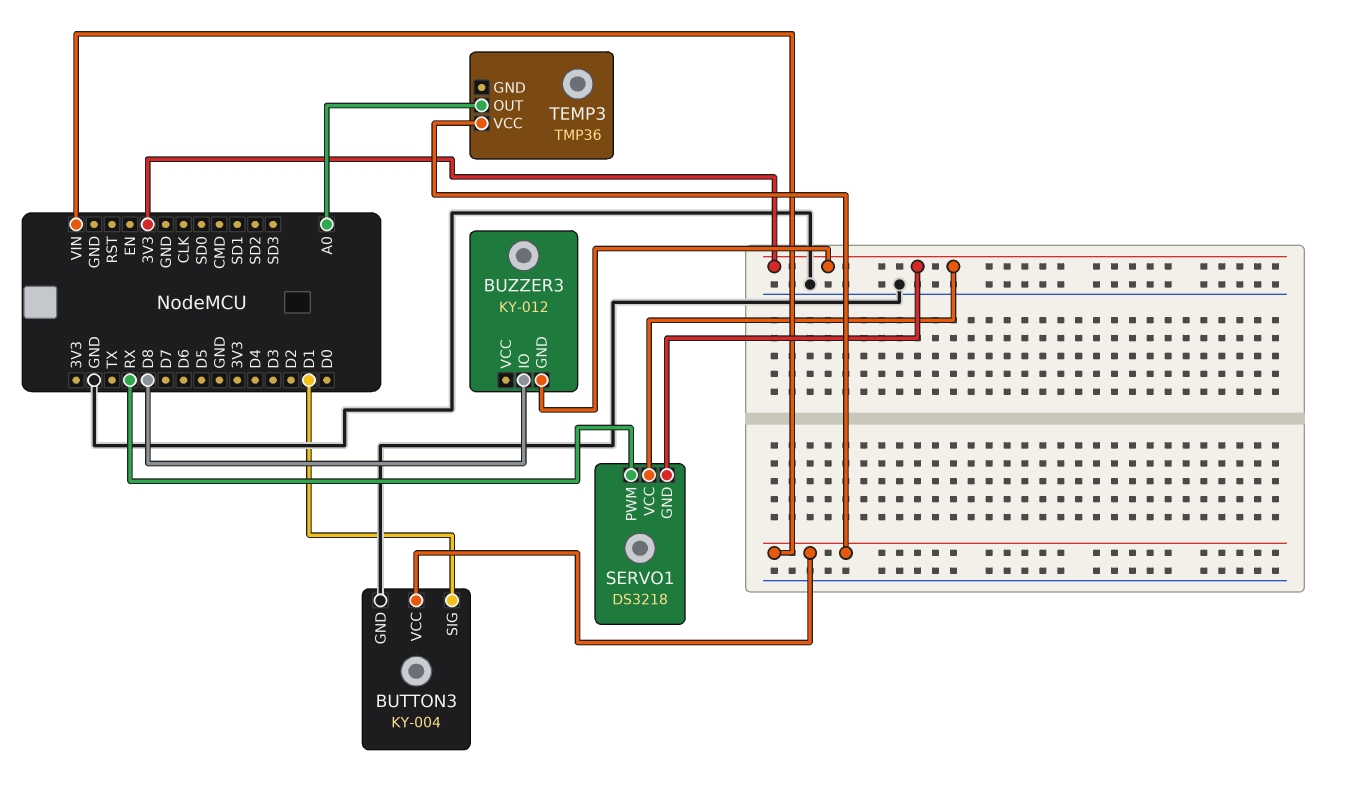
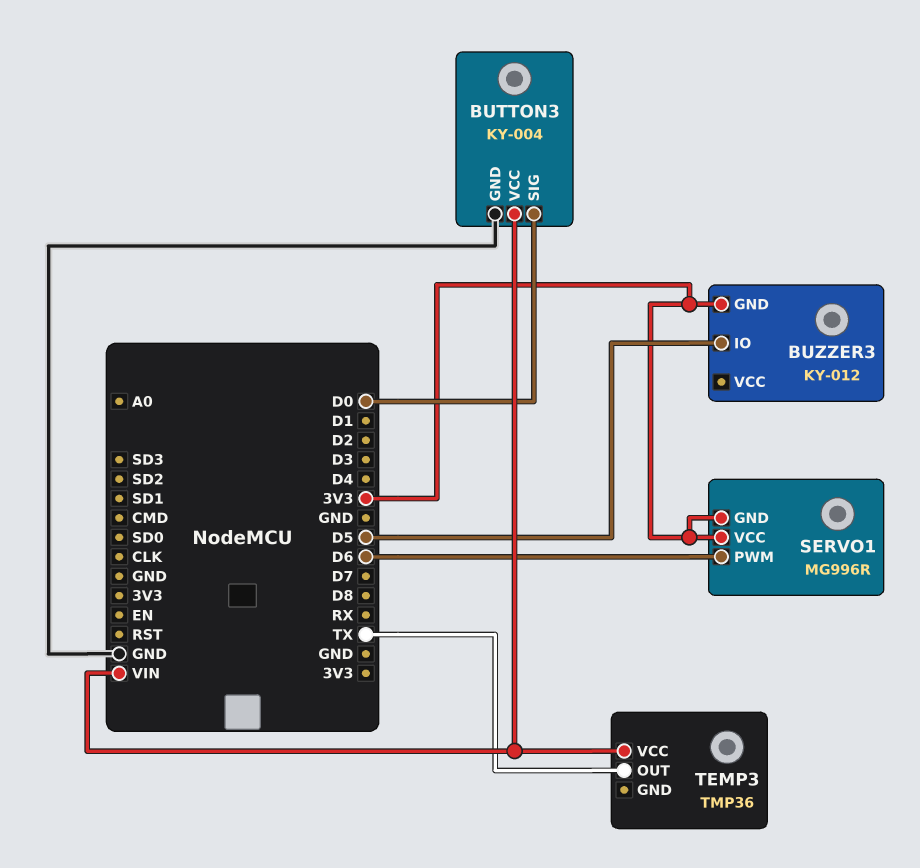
BUTTON3 pin SIG: D1 -> D0
BUZZER3 pin IO: D8 -> D5
SERVO1: DS3218 -> MG996R
SERVO1 pin PWM: RX -> D6
TEMP3 pin OUT: A0 -> TX

